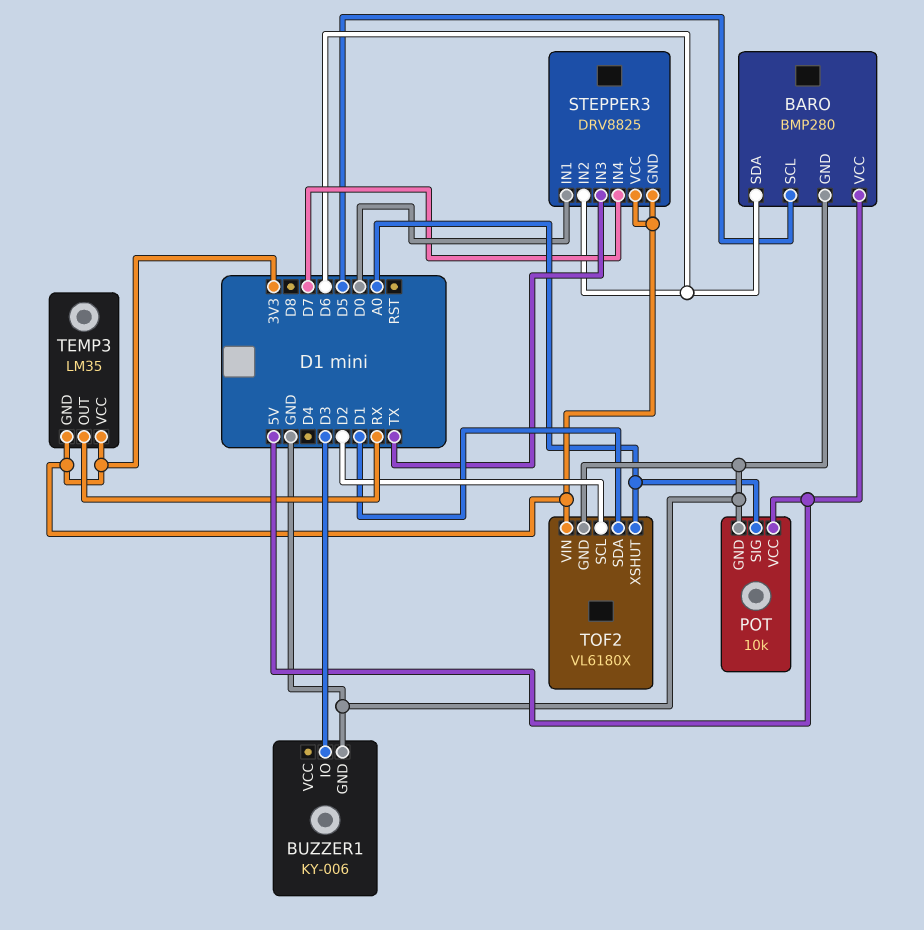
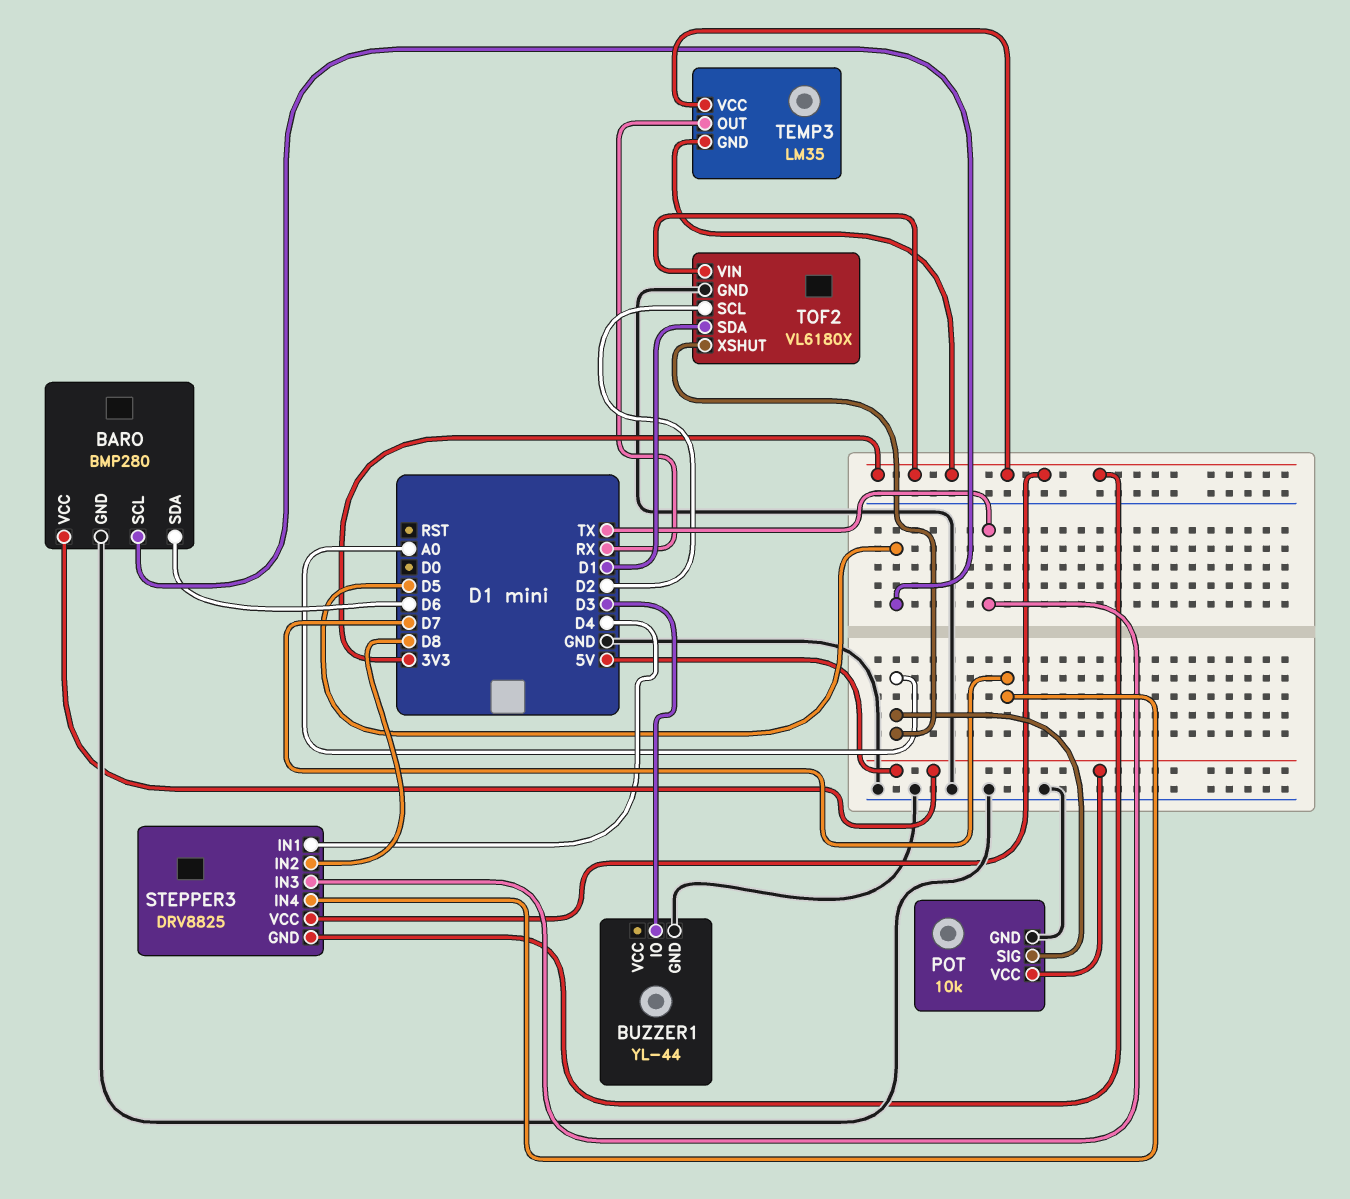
BUZZER1: KY-006 -> YL-44
STEPPER3 pin IN1: D0 -> D4
STEPPER3 pin IN2: D6 -> D8

